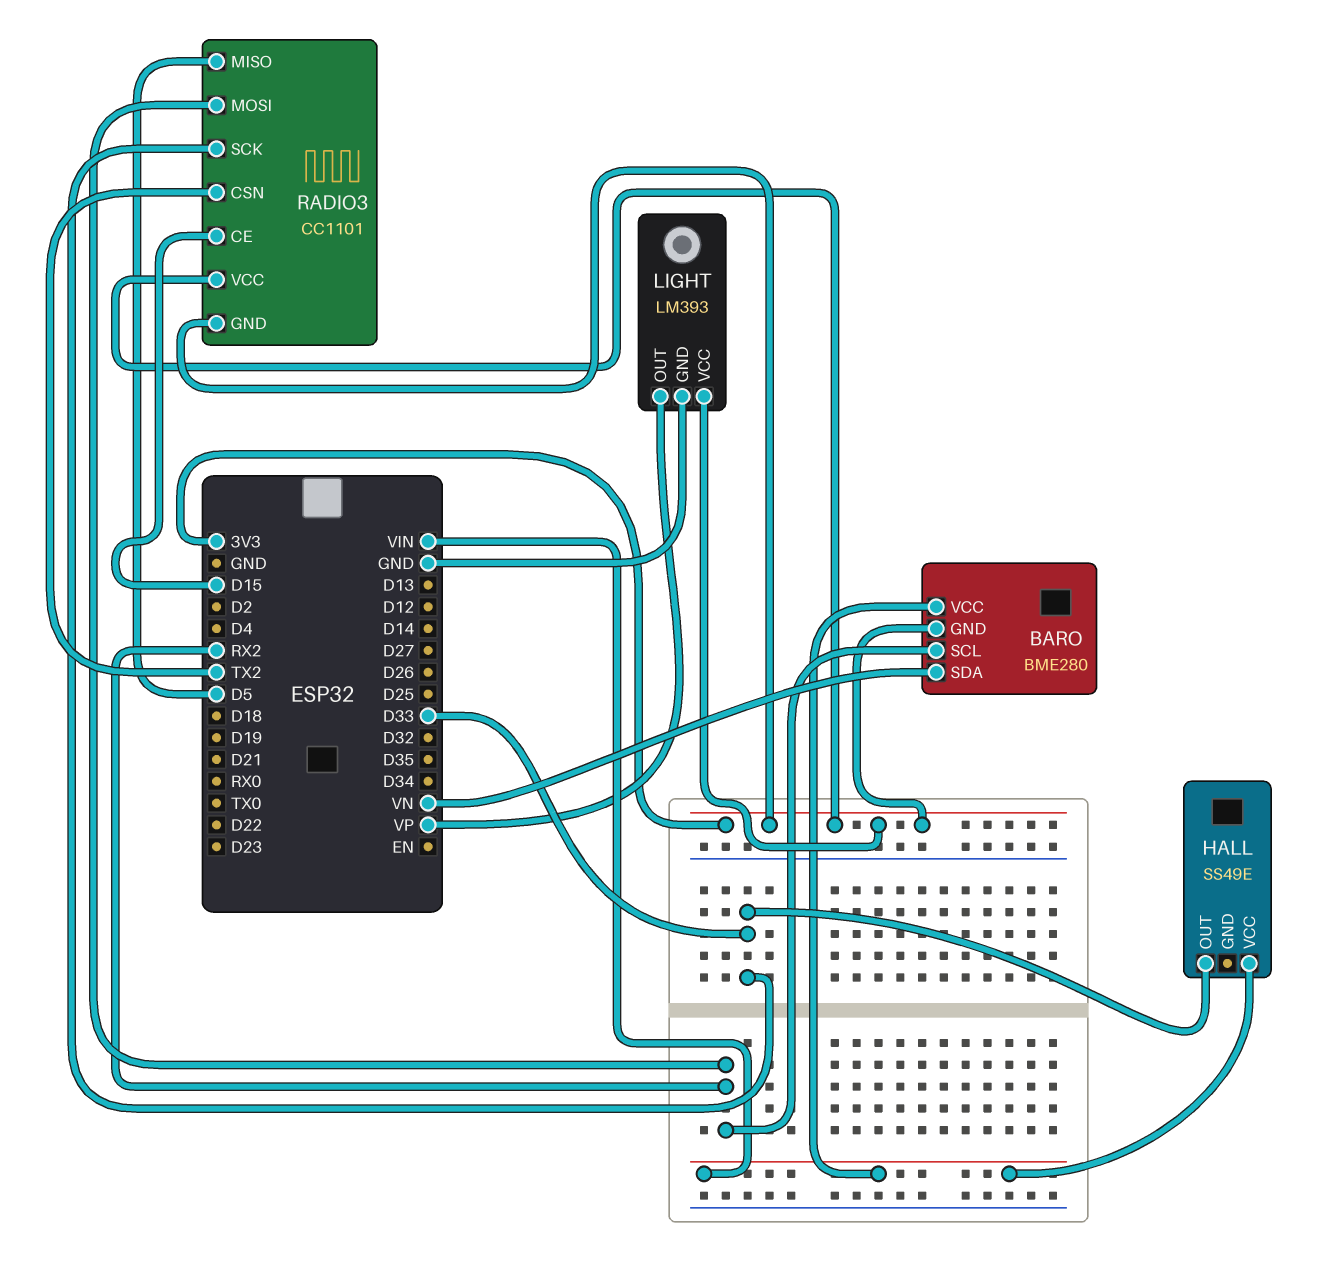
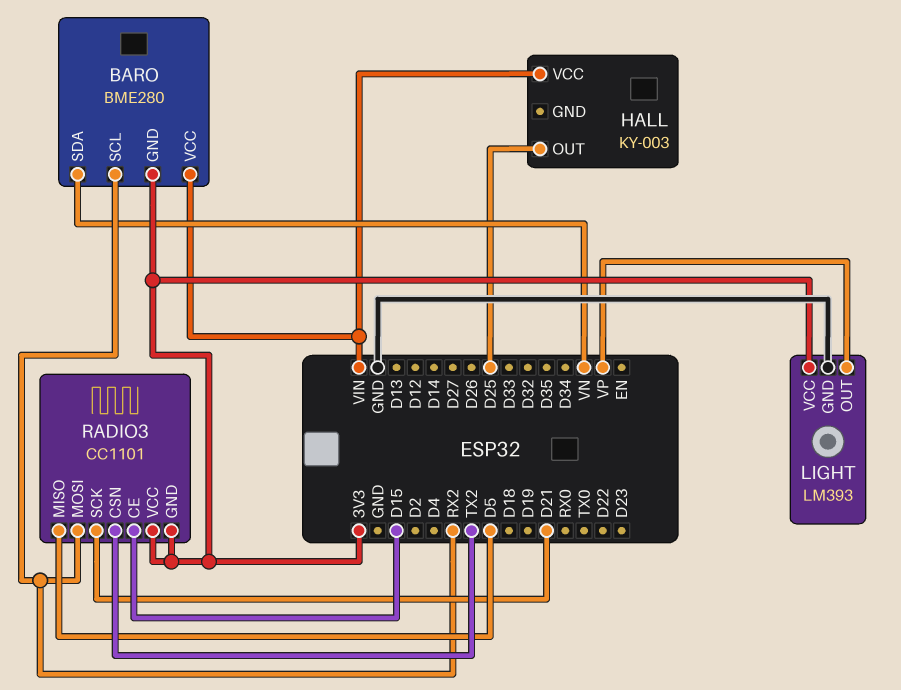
HALL: SS49E -> KY-003
HALL pin OUT: D33 -> D25
RADIO3 pin SCK: D33 -> D21

